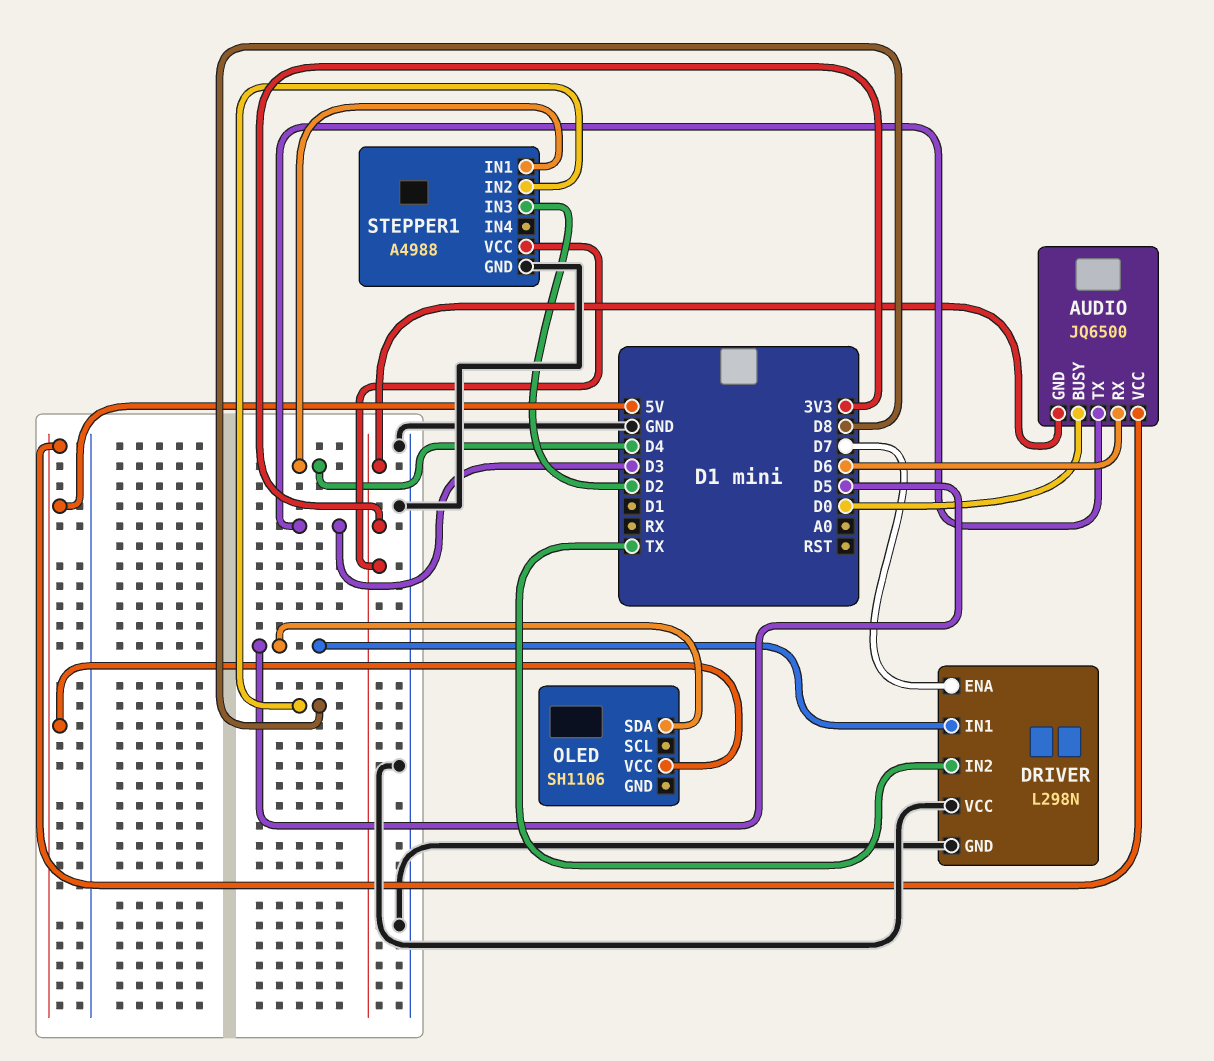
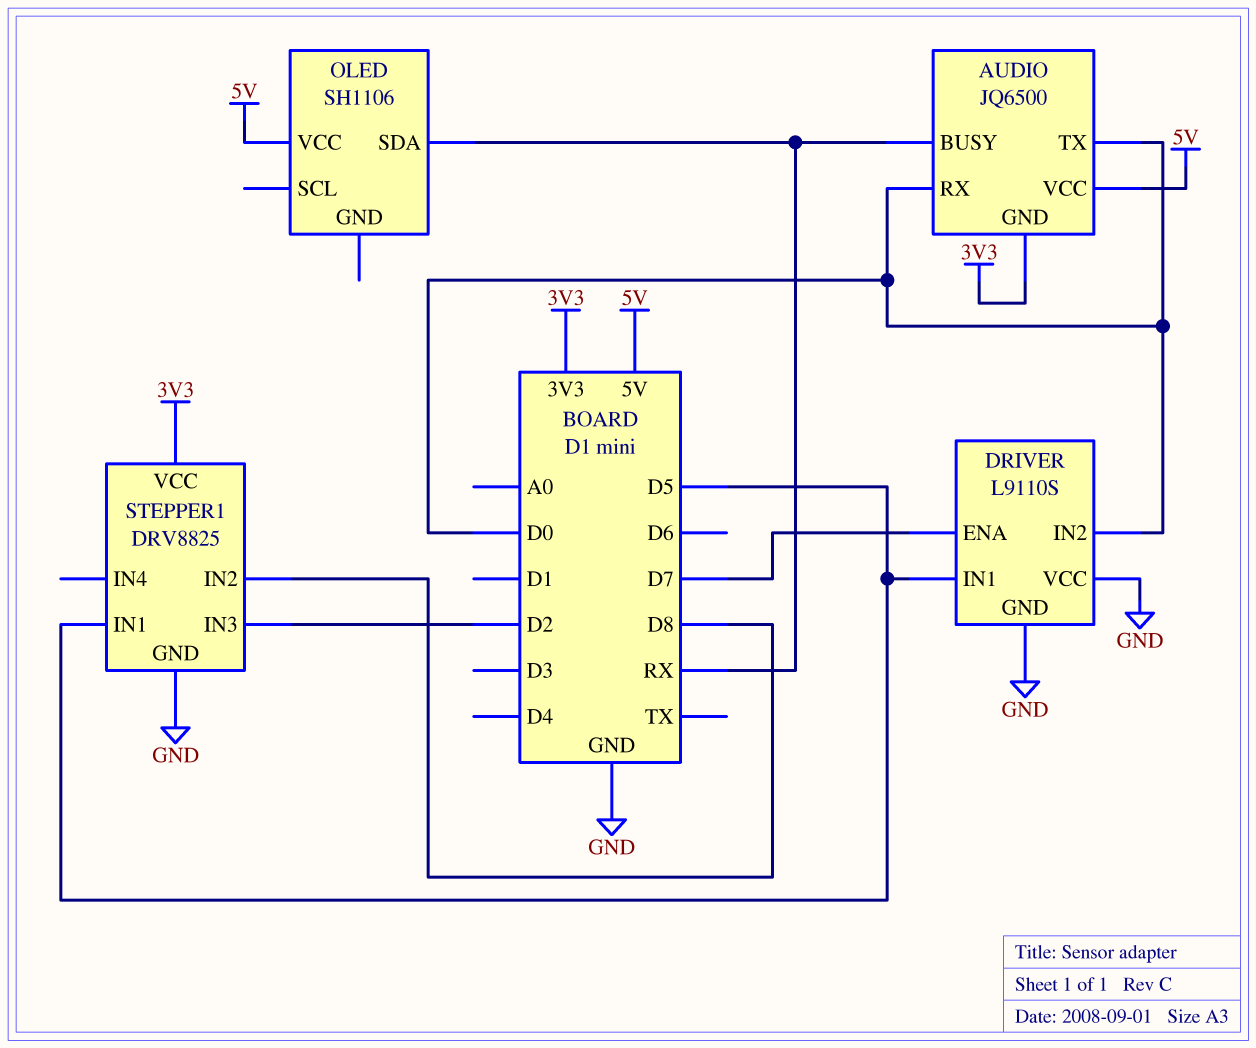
AUDIO pin BUSY: D0 -> RX
AUDIO pin RX: D6 -> D0
AUDIO pin TX: D3 -> D0
DRIVER: L298N -> L9110S
DRIVER pin IN2: TX -> D0
OLED pin SDA: D5 -> RX
STEPPER1: A4988 -> DRV8825
STEPPER1 pin IN1: D4 -> D5

